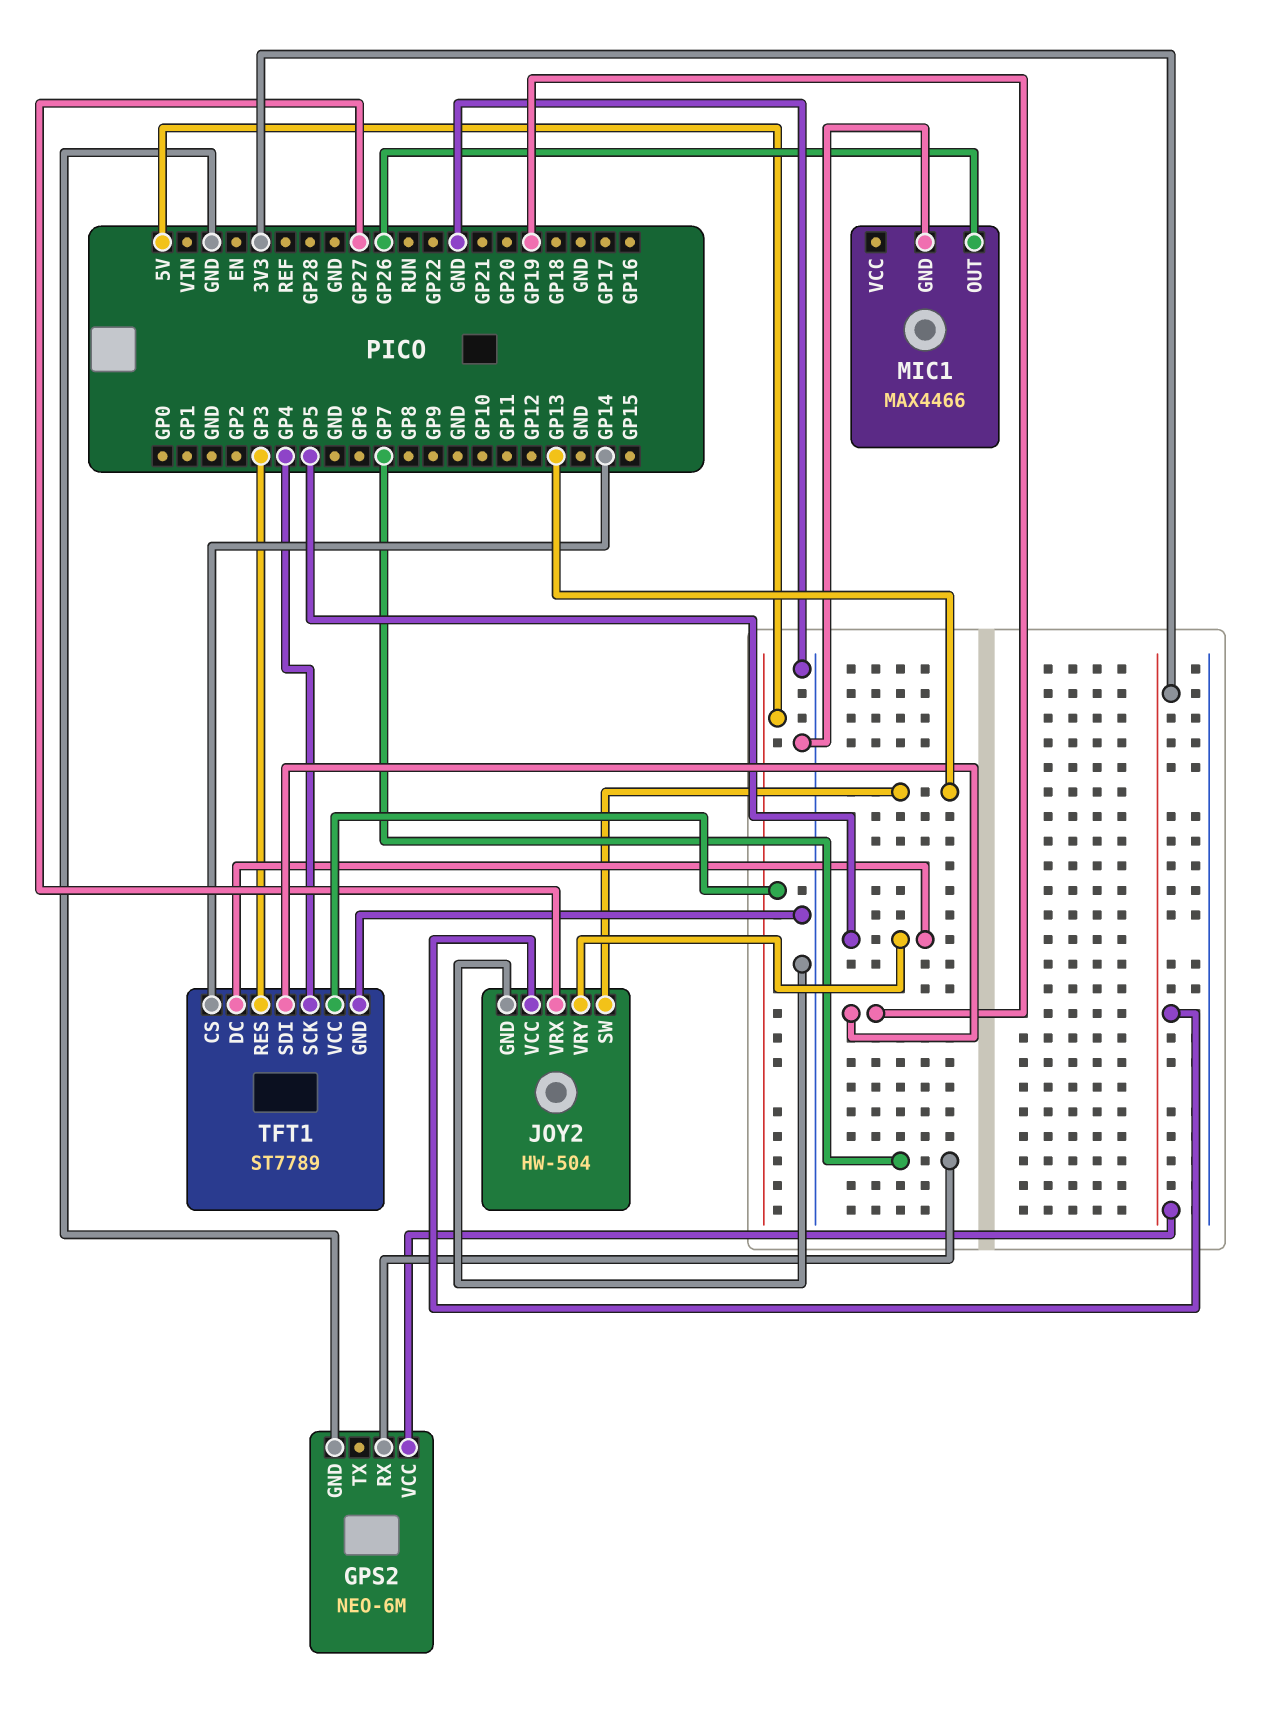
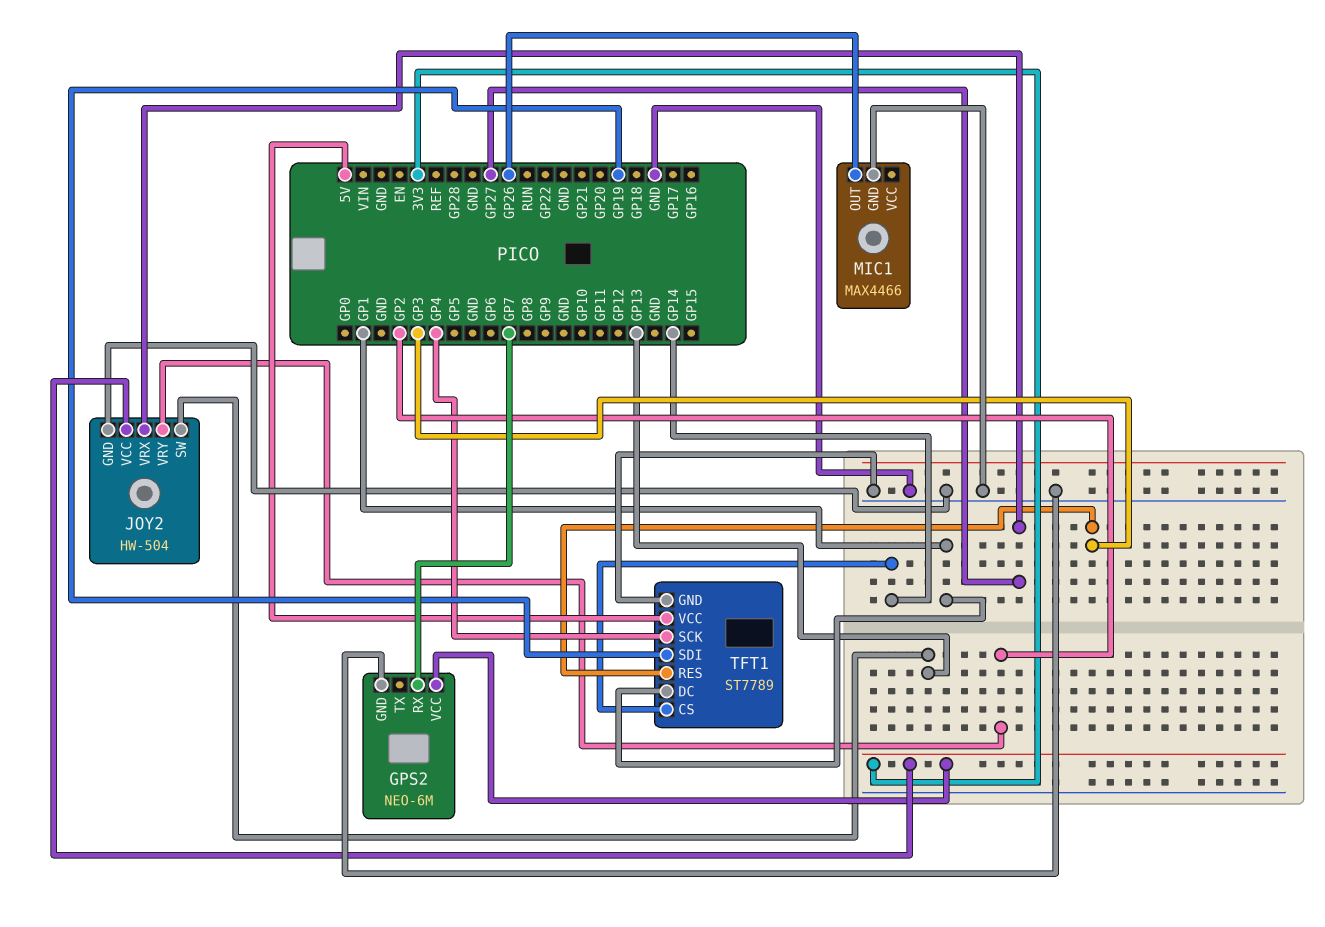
JOY2 pin VRY: GP5 -> GP2
TFT1 pin DC: GP5 -> GP1

